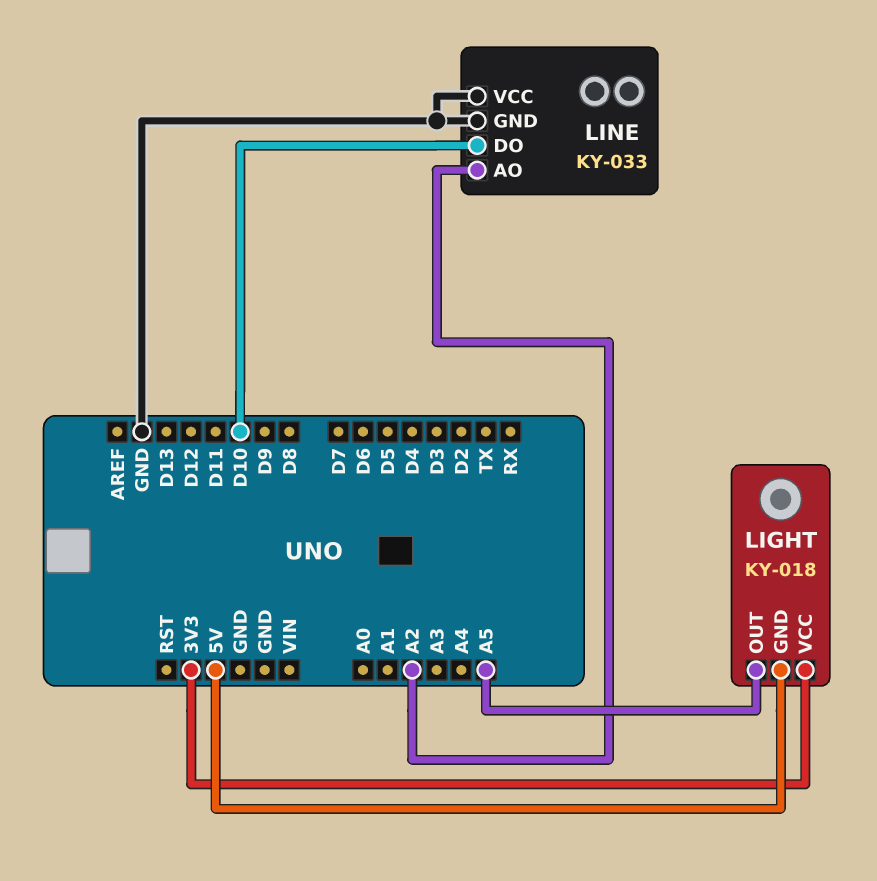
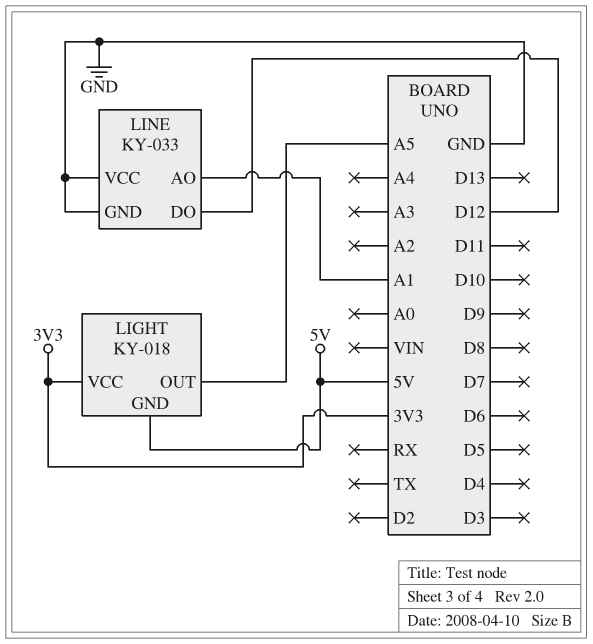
LINE pin AO: A2 -> A1
LINE pin DO: D10 -> D12

